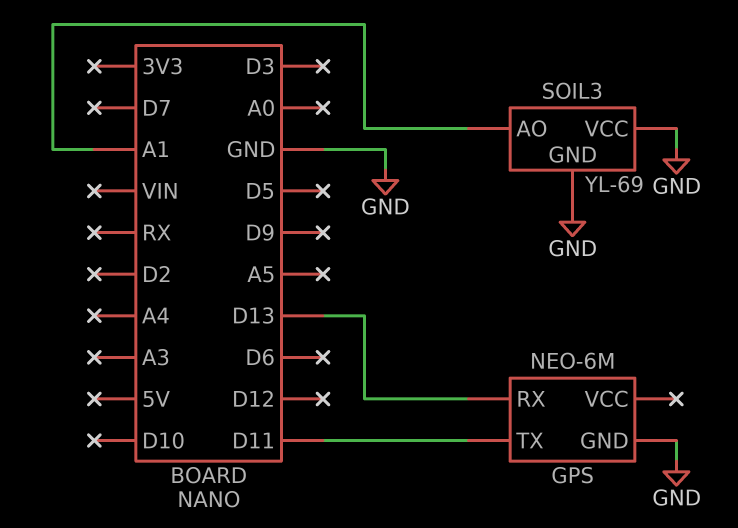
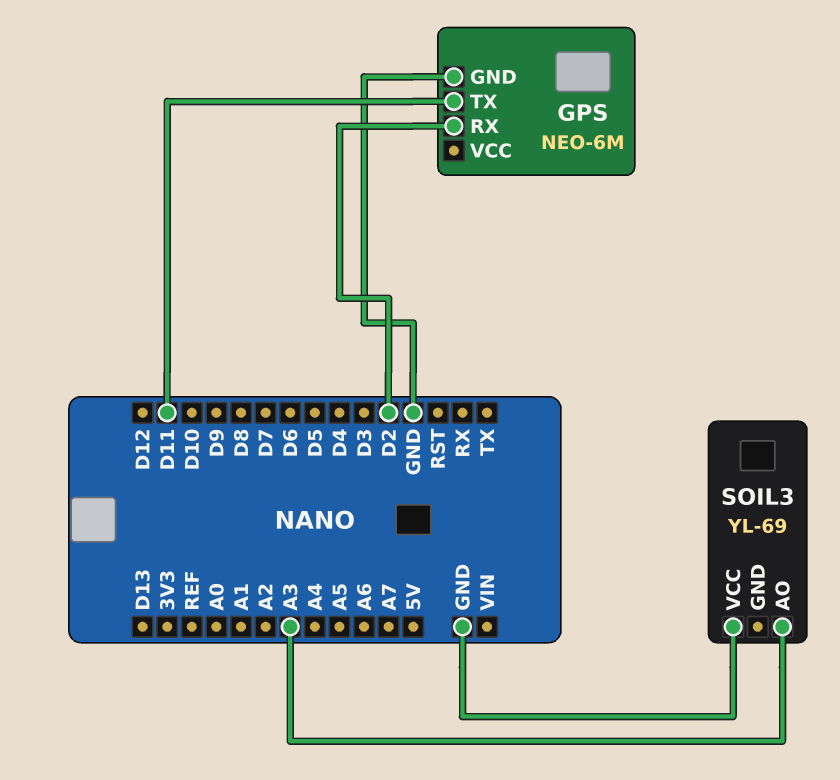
GPS pin RX: D13 -> D2
SOIL3 pin AO: A1 -> A3
SOIL3 pin GND: GND -> none

